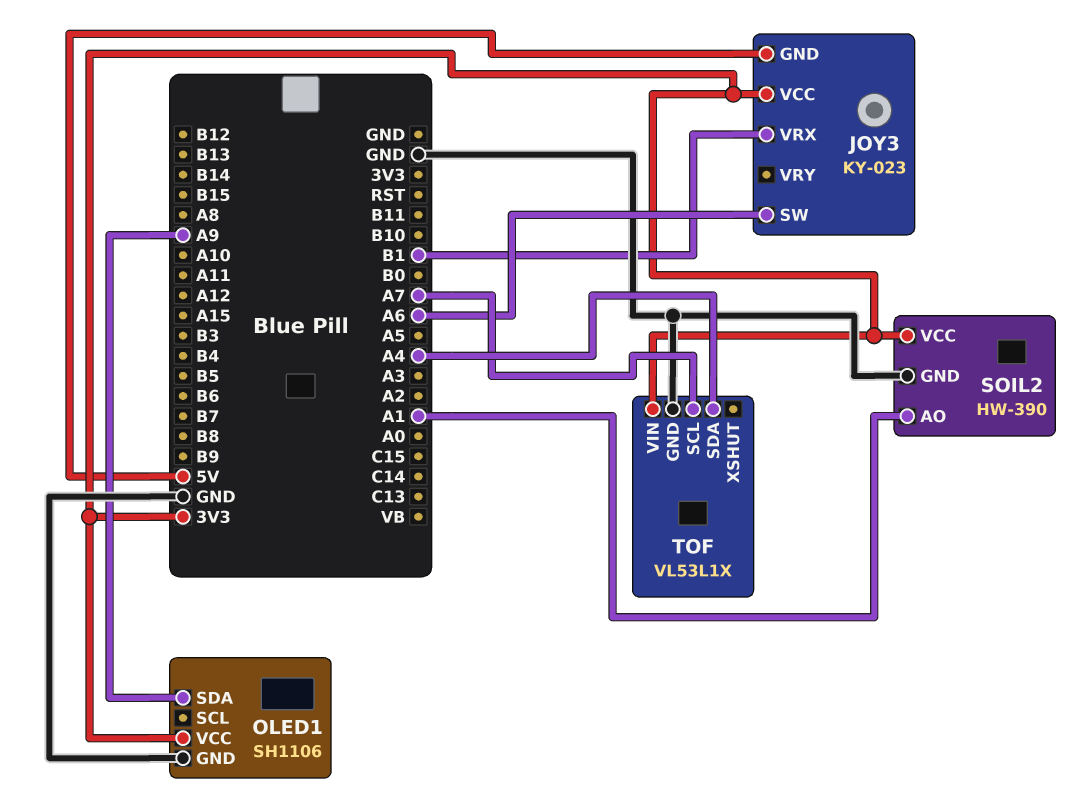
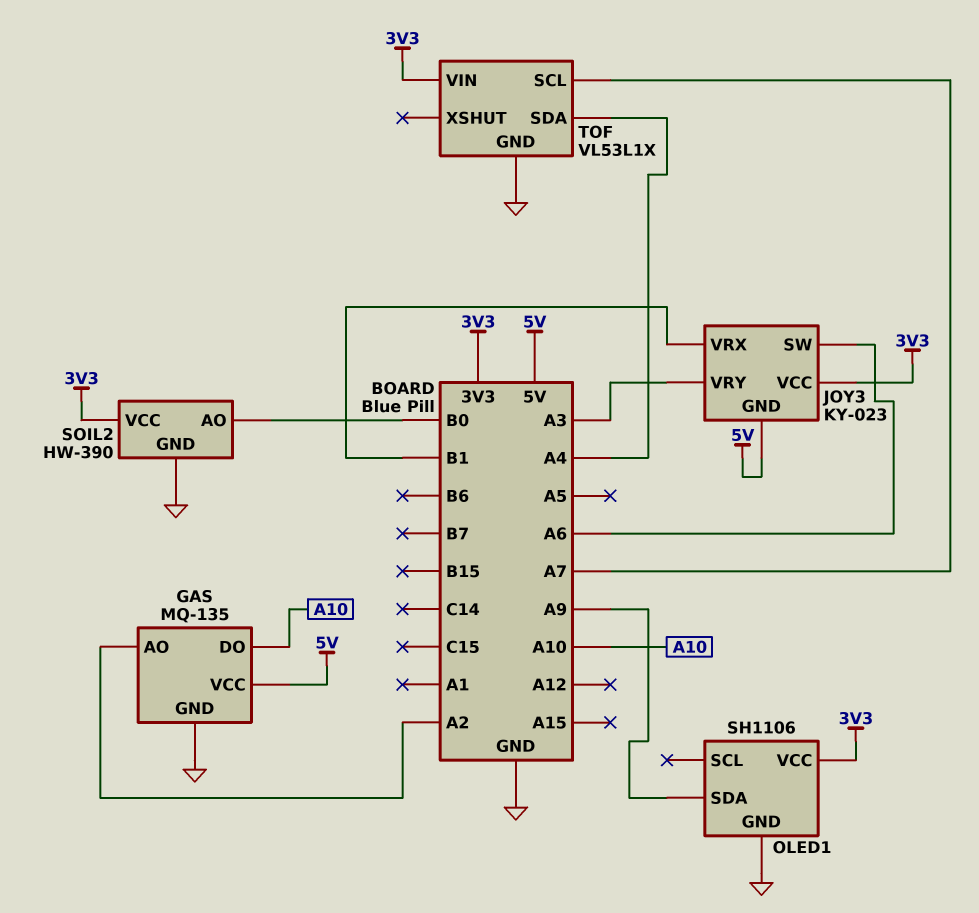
GAS: none -> MQ-135
GAS pin AO: none -> A2
GAS pin DO: none -> A10
GAS pin GND: none -> GND
GAS pin VCC: none -> 5V
JOY3 pin VRY: none -> A3
SOIL2 pin AO: A1 -> B0

